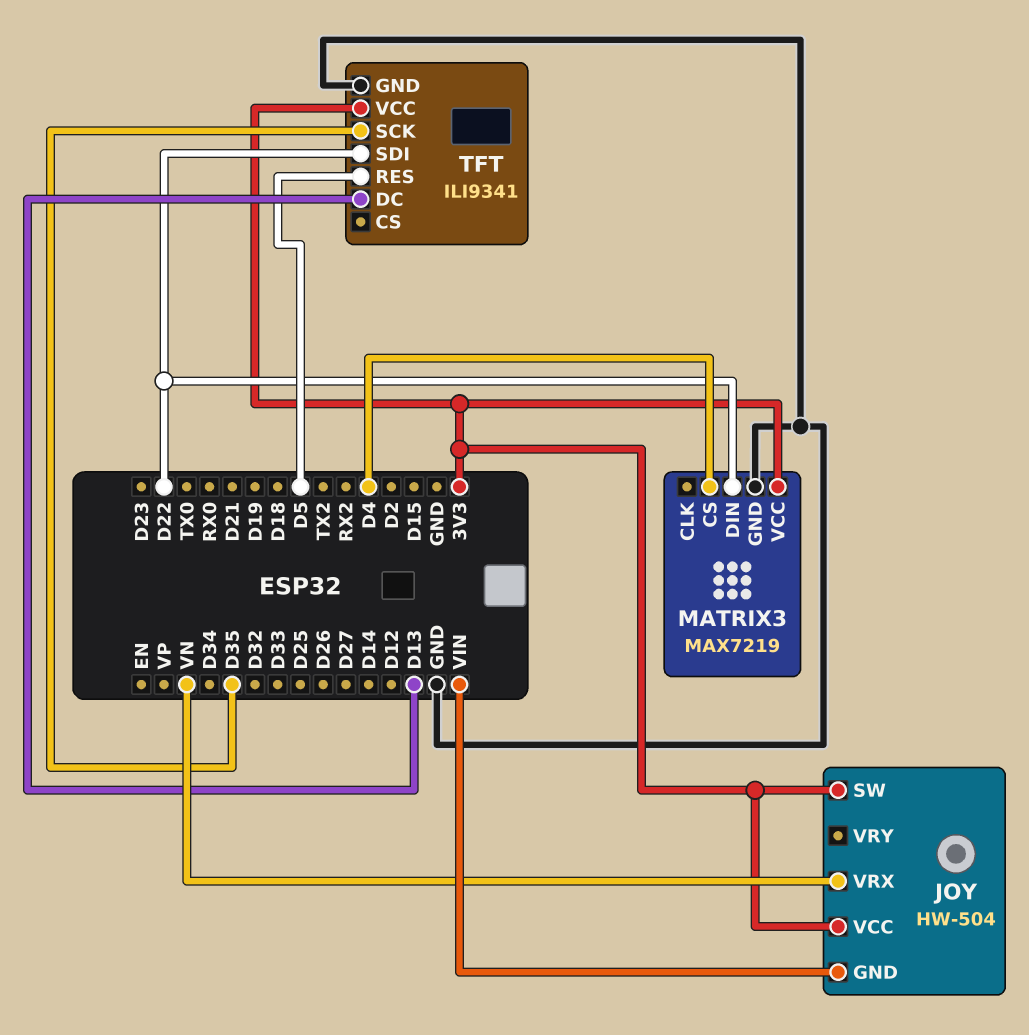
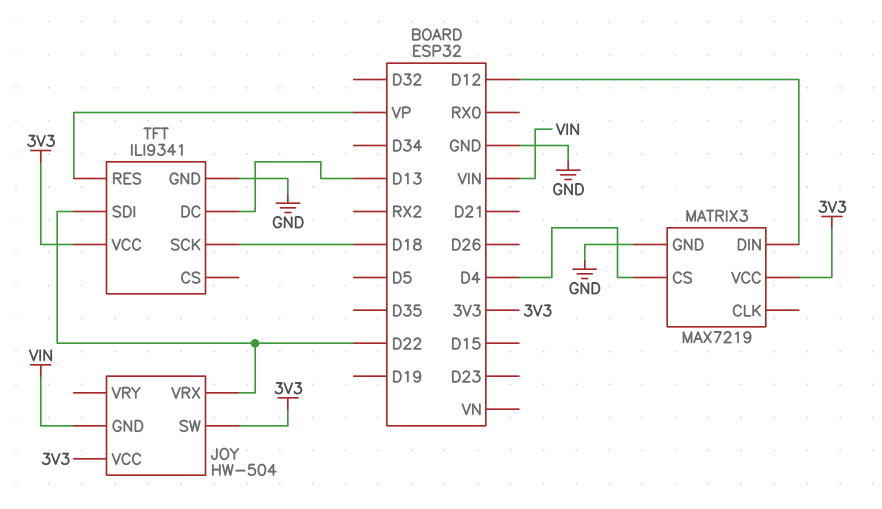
JOY pin VRX: VN -> D22
MATRIX3 pin DIN: D22 -> D12
TFT pin RES: D5 -> VP
TFT pin SCK: D35 -> D18

